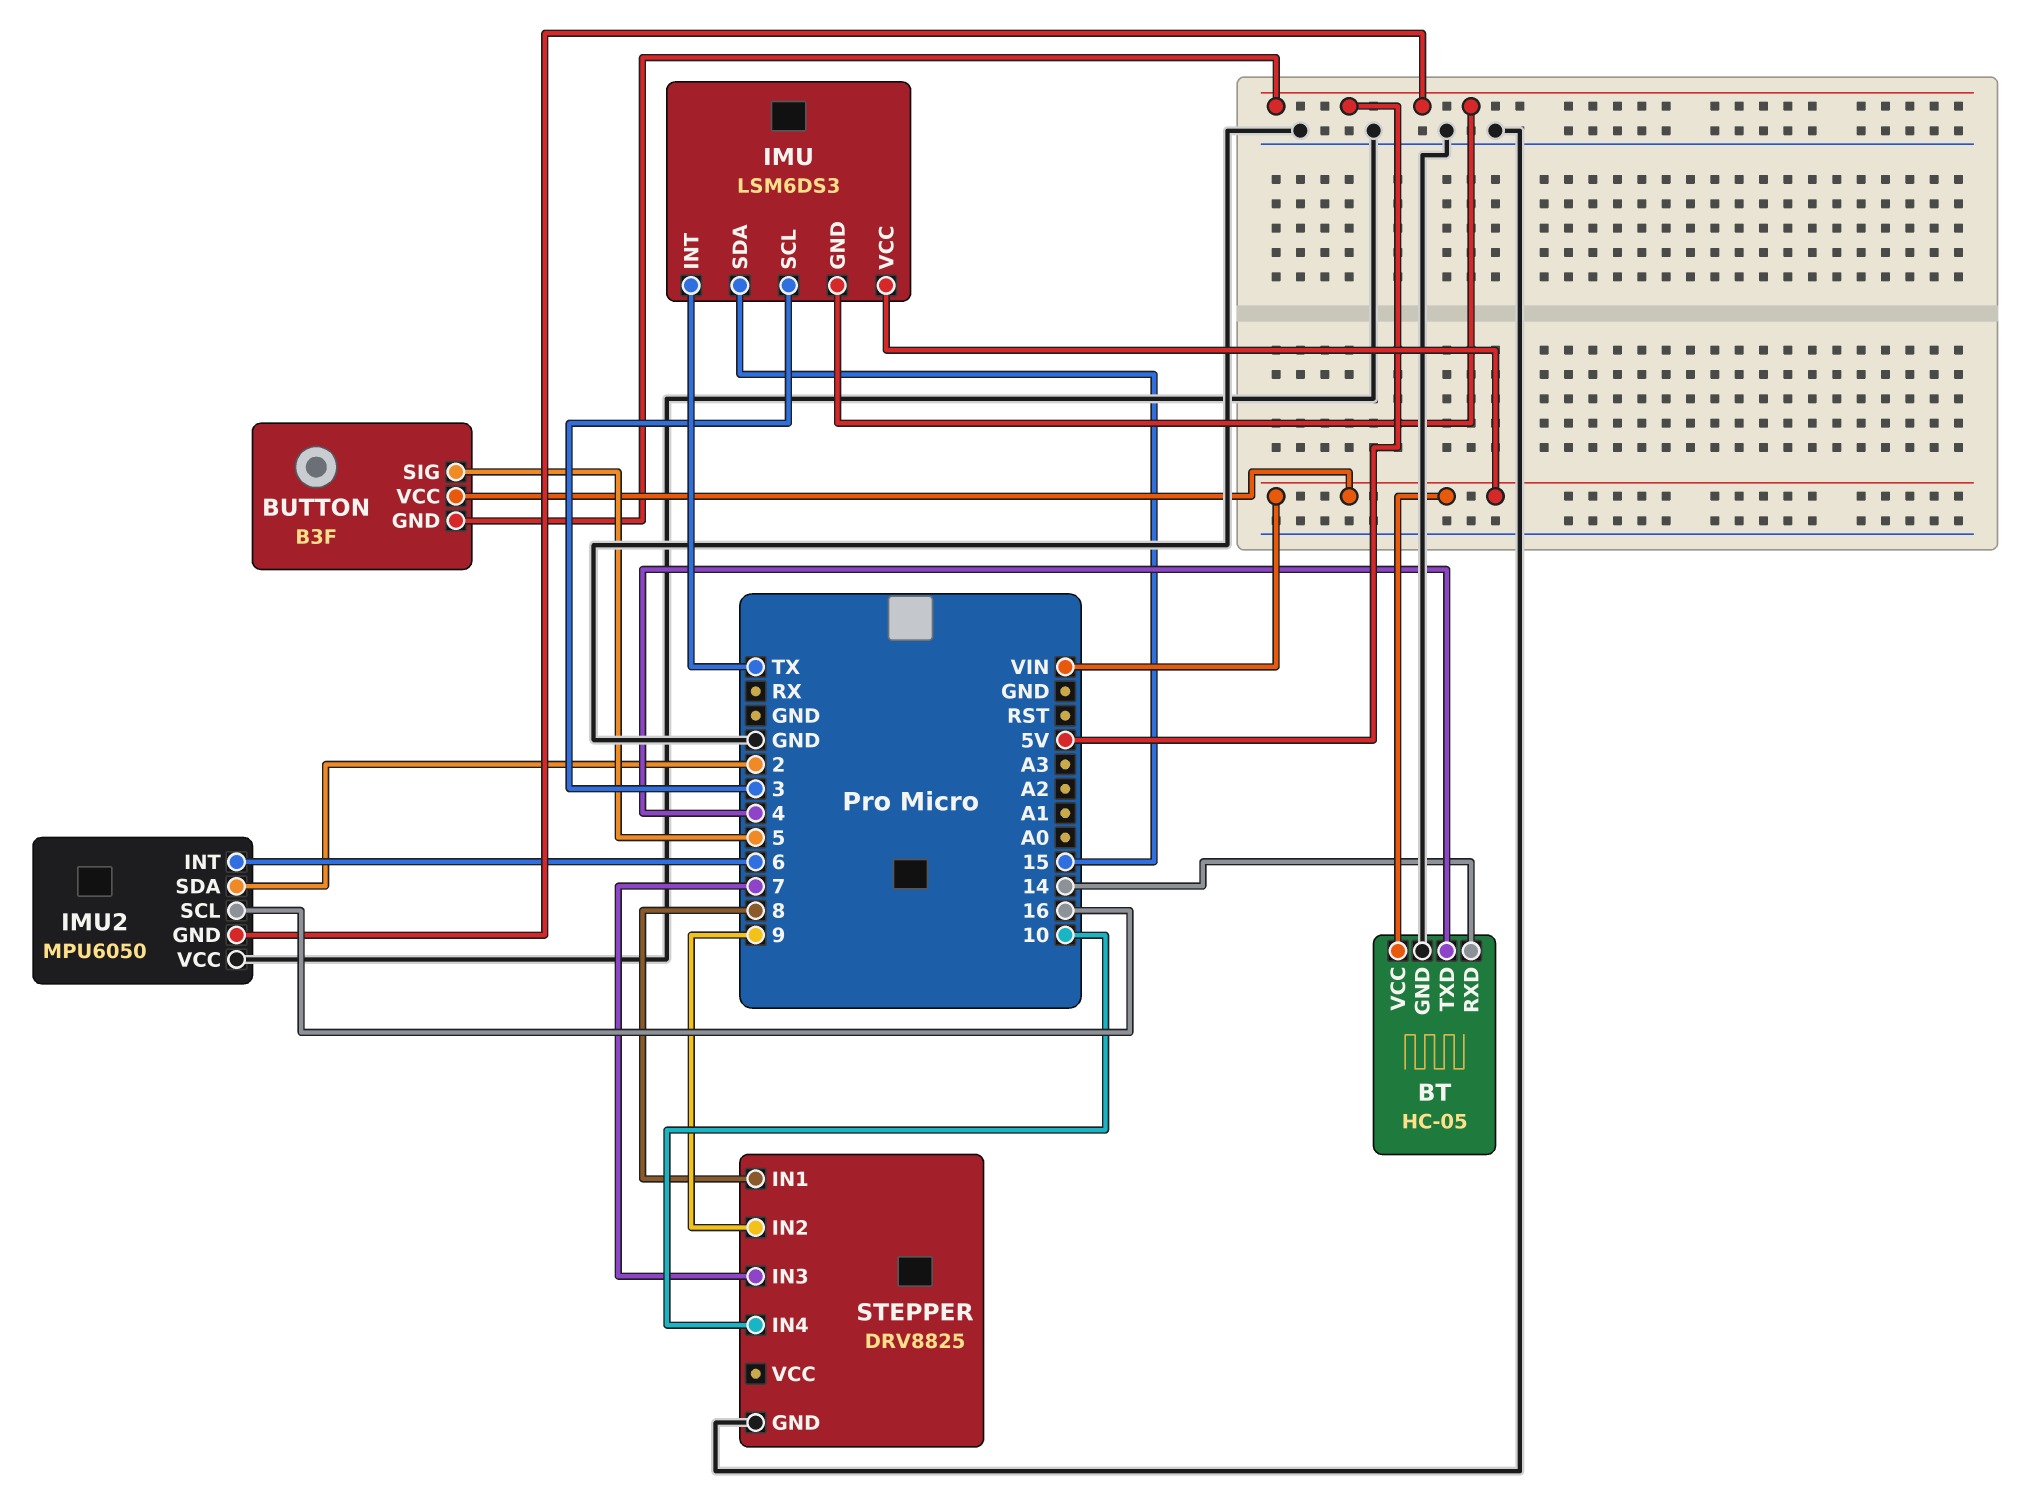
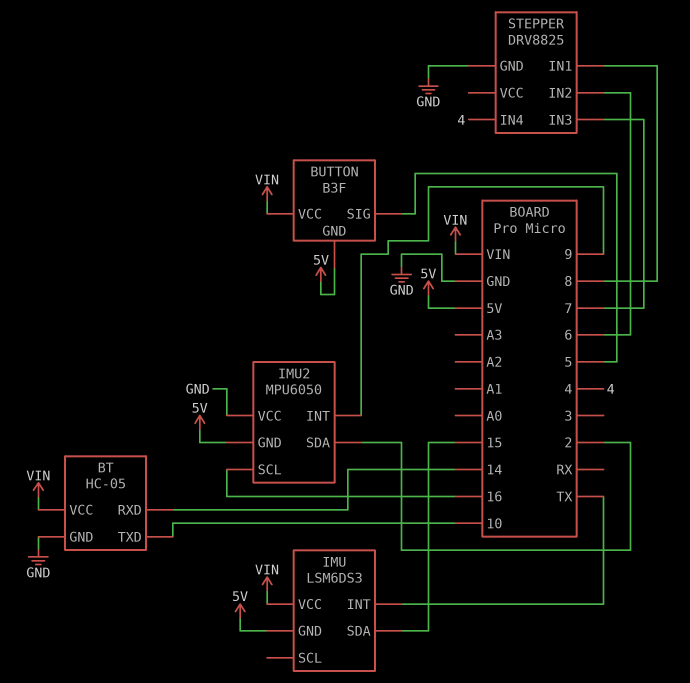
BT pin TXD: 4 -> 10
IMU pin SCL: 3 -> none
IMU2 pin INT: 6 -> 9
STEPPER pin IN2: 9 -> 6
STEPPER pin IN4: 10 -> 4

